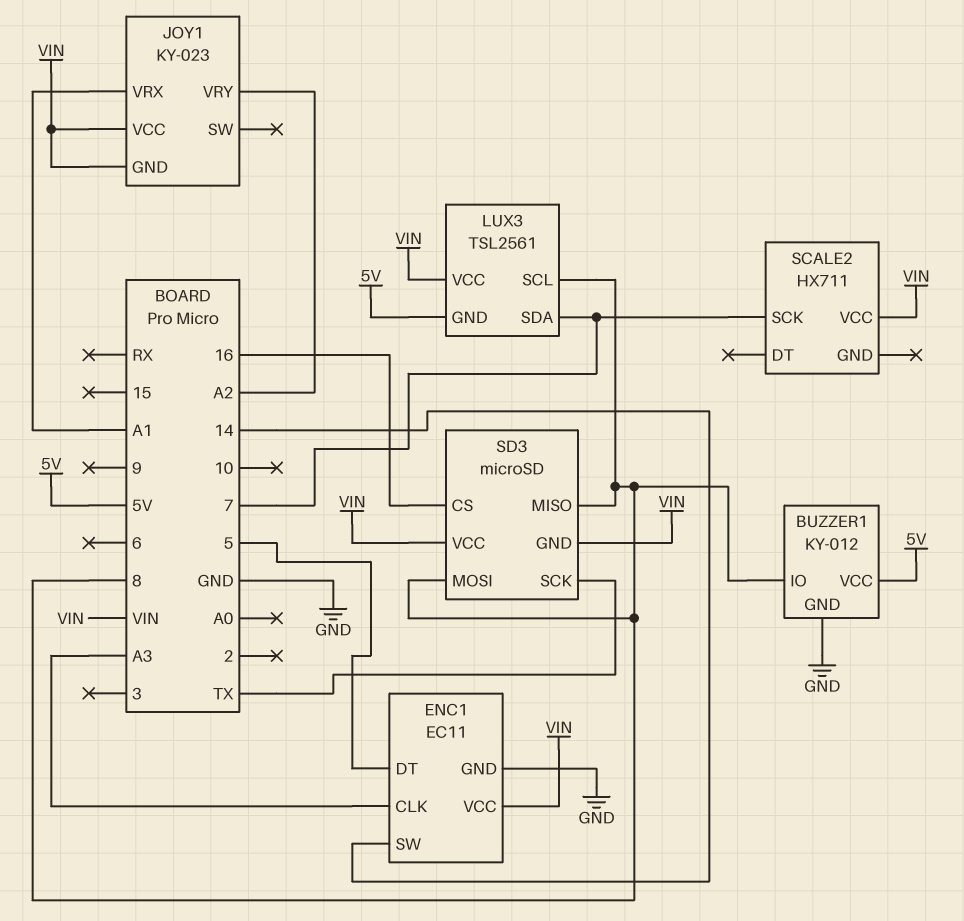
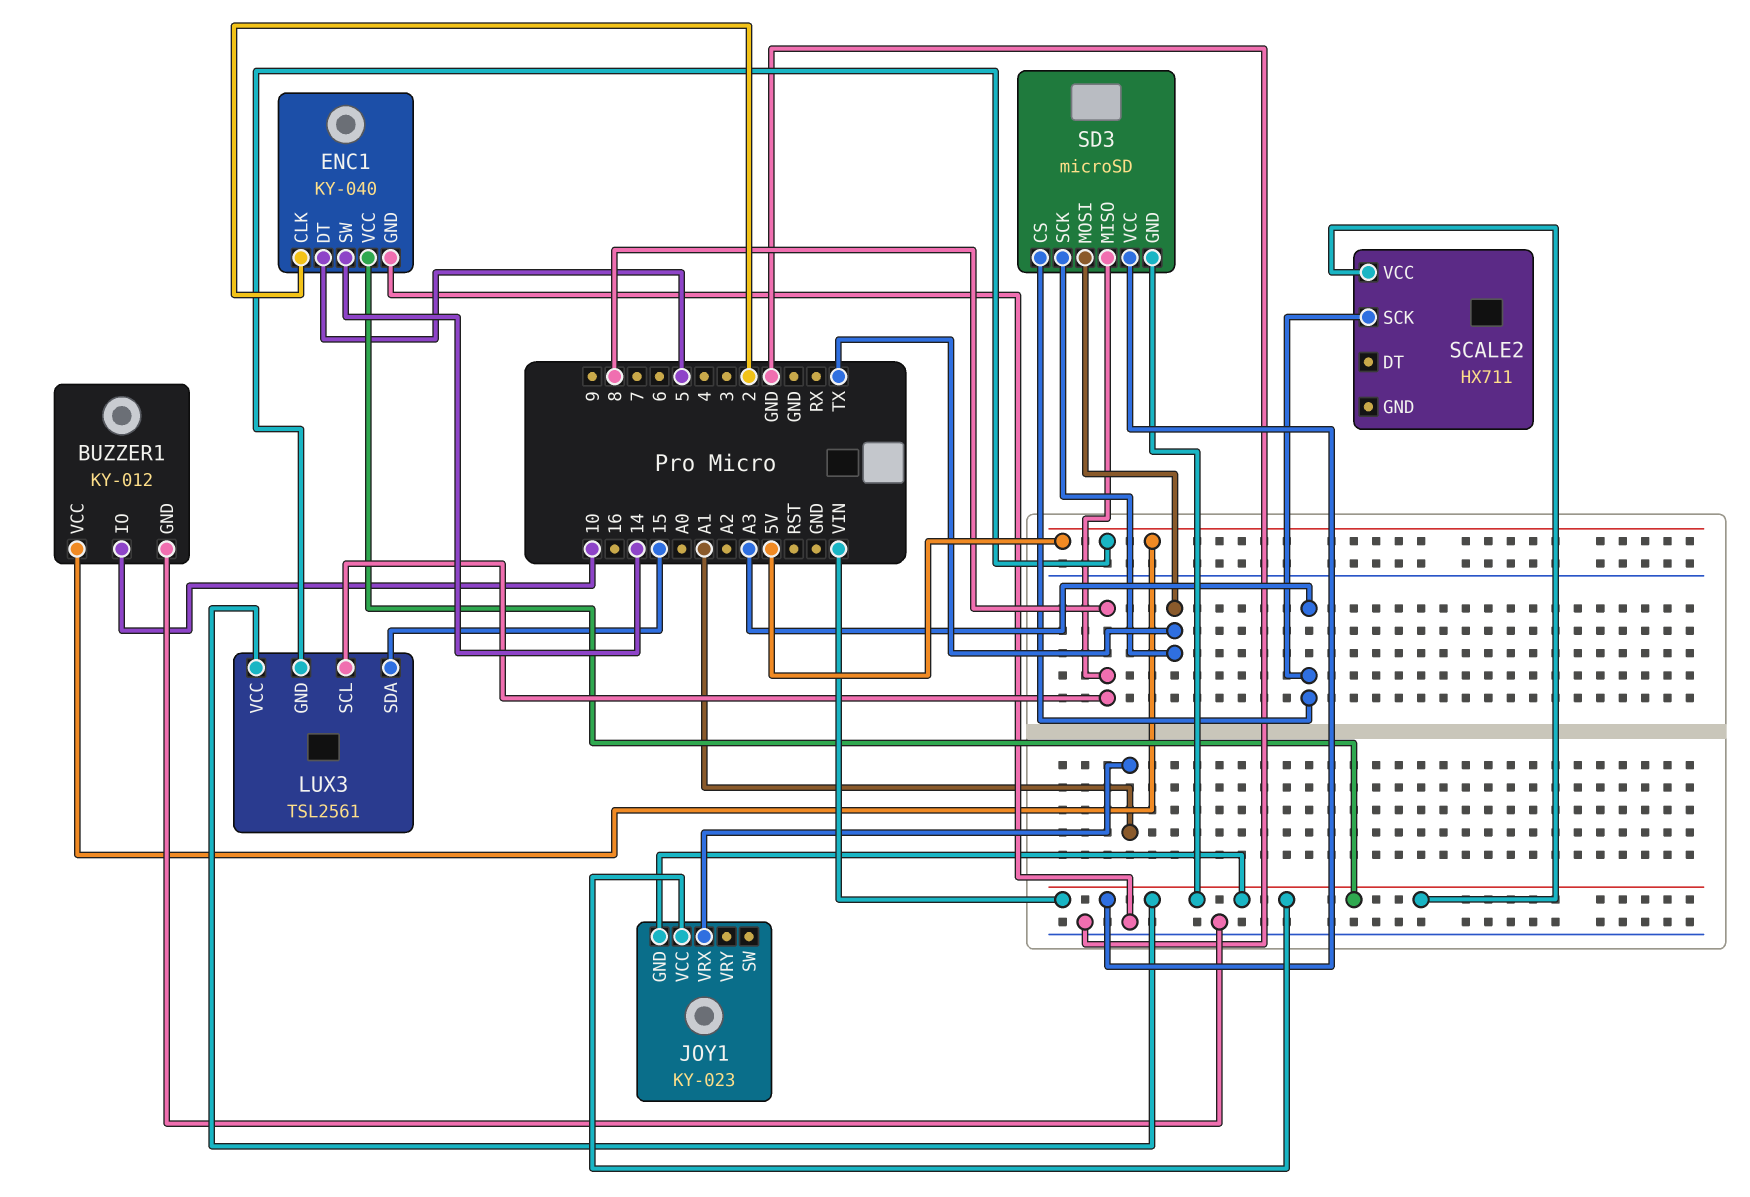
BUZZER1 pin IO: 8 -> 10
ENC1: EC11 -> KY-040
ENC1 pin CLK: A3 -> 2
JOY1 pin VRY: A2 -> none
LUX3 pin SDA: 7 -> 15
SCALE2 pin SCK: 7 -> A3
SD3 pin CS: 16 -> A3
SD3 pin MOSI: 8 -> TX

